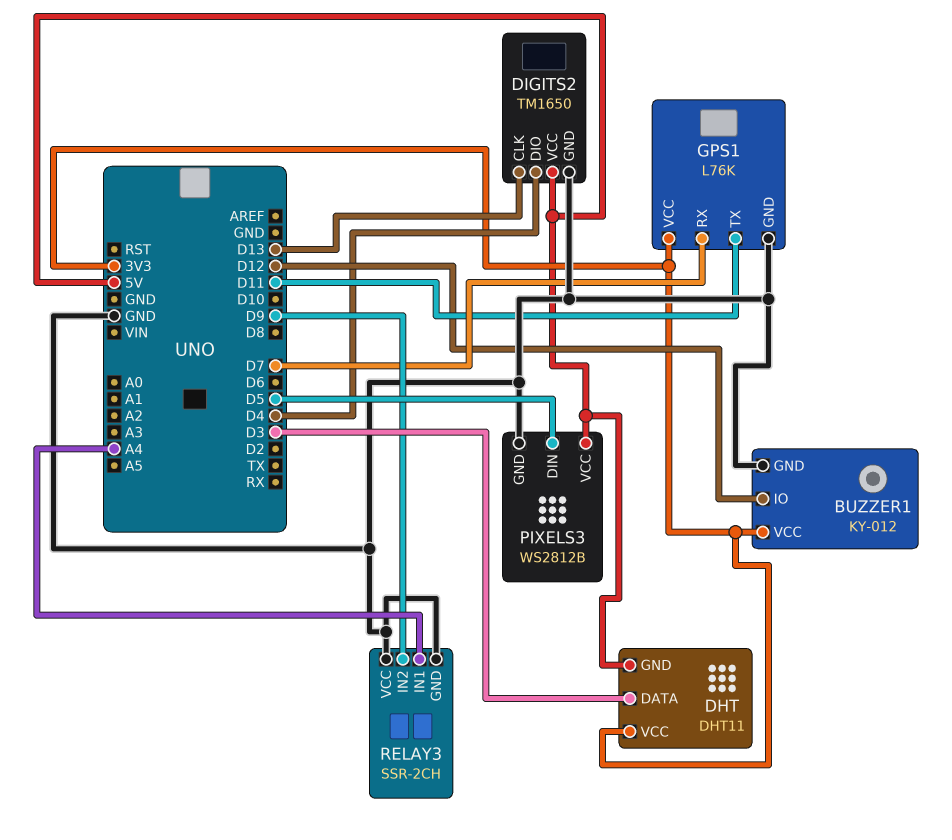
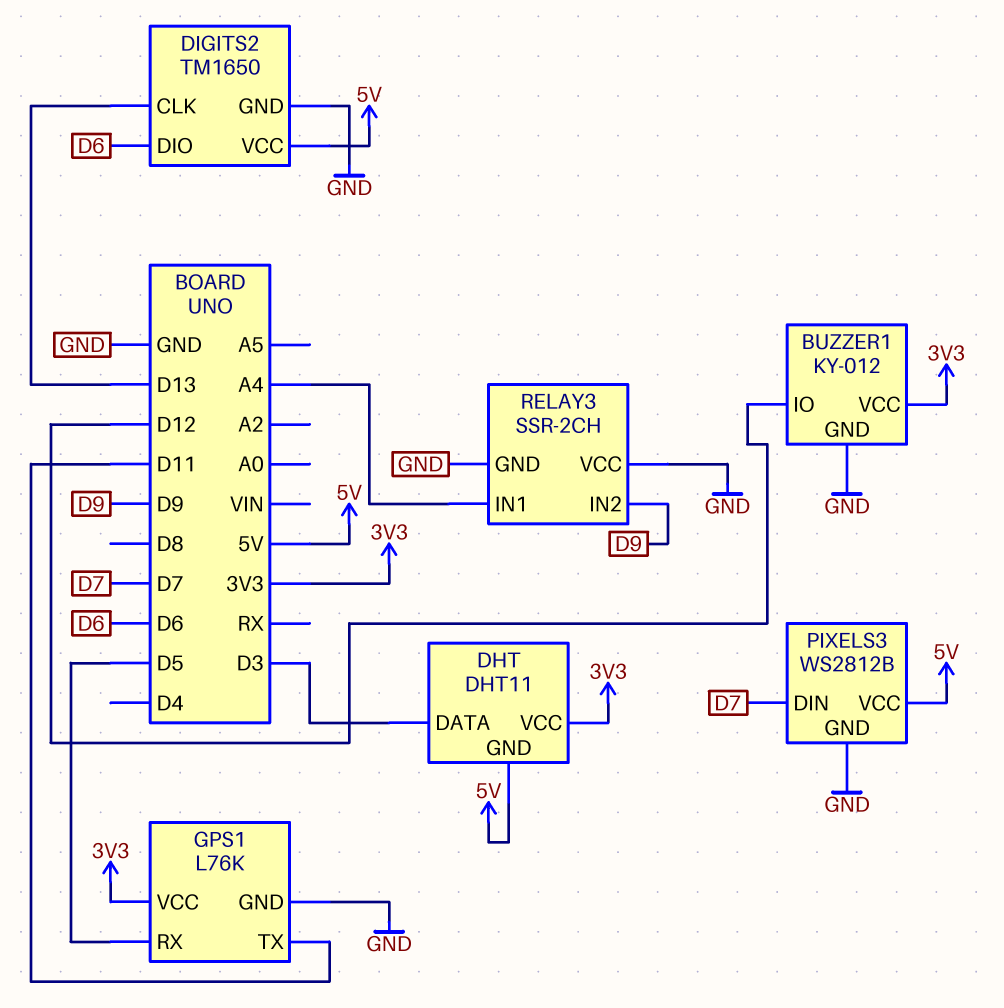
DIGITS2 pin DIO: D4 -> D6
GPS1 pin RX: D7 -> D5
PIXELS3 pin DIN: D5 -> D7

